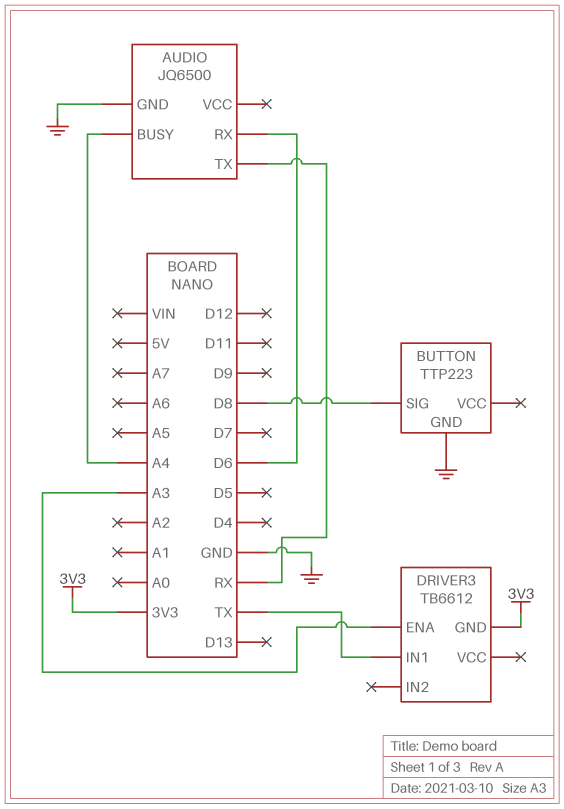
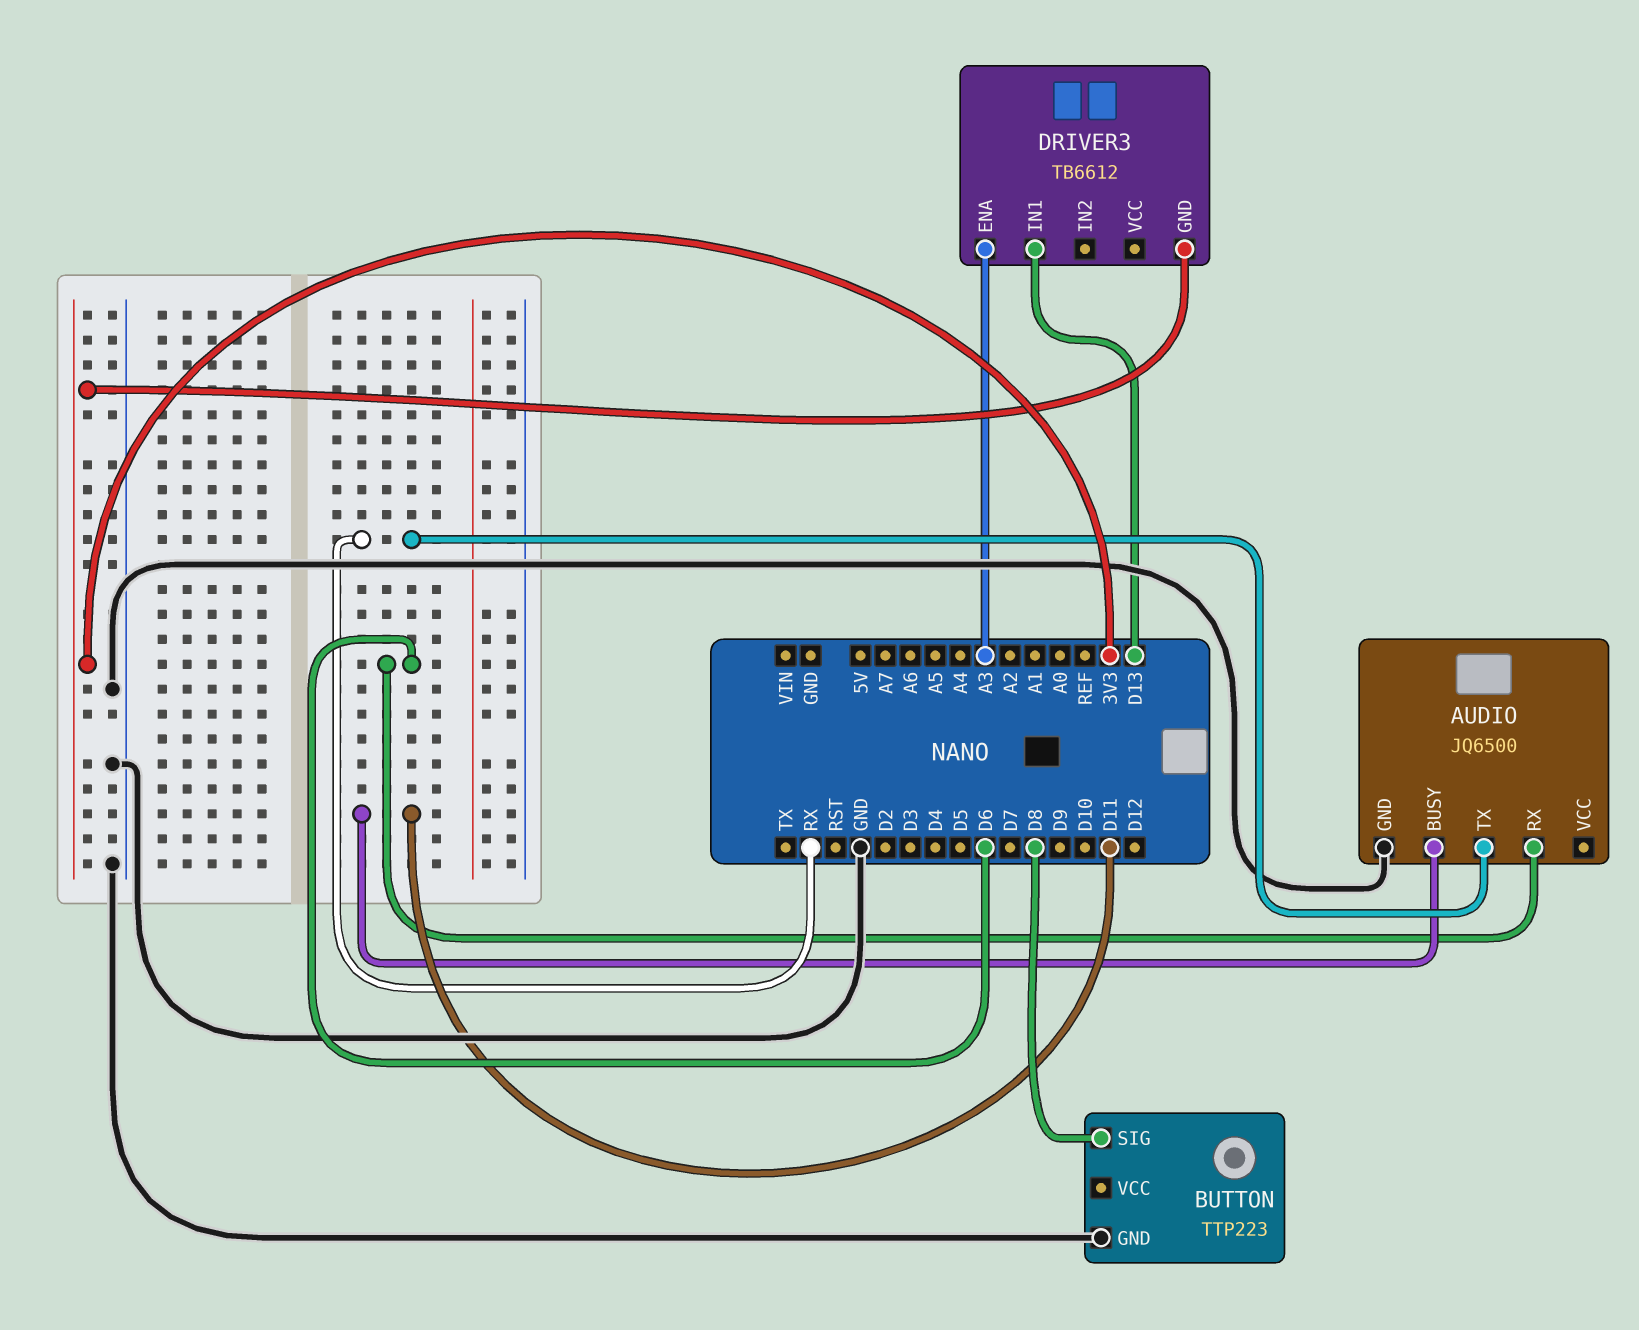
AUDIO pin BUSY: A4 -> D11
DRIVER3 pin IN1: TX -> D13

